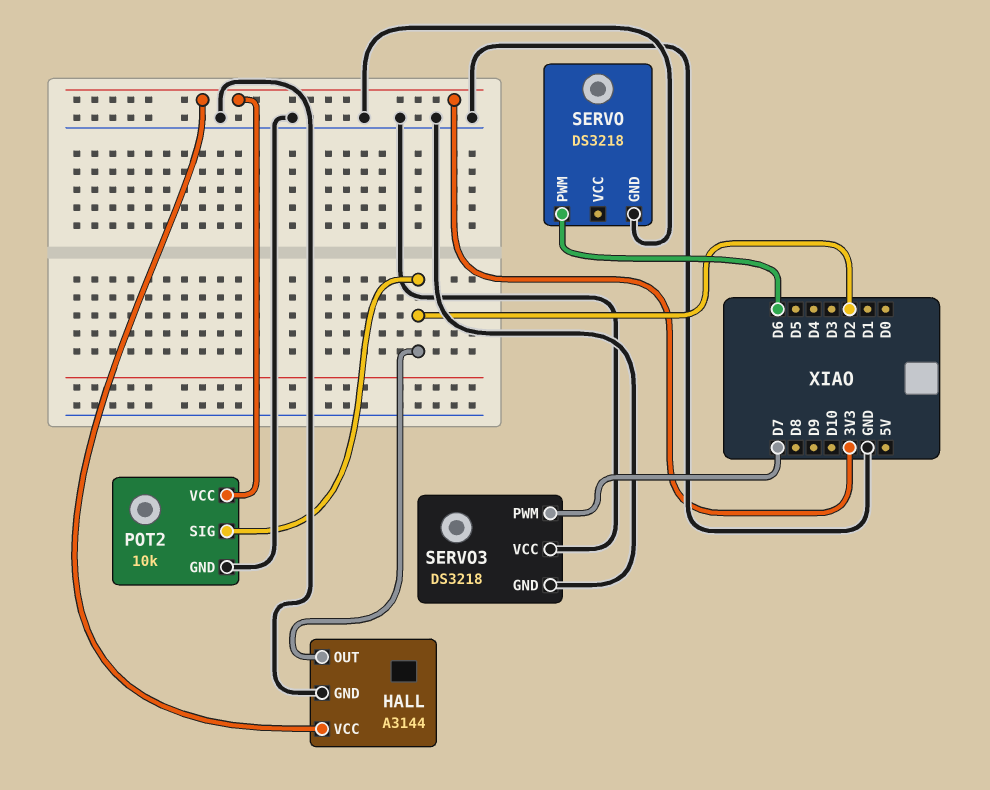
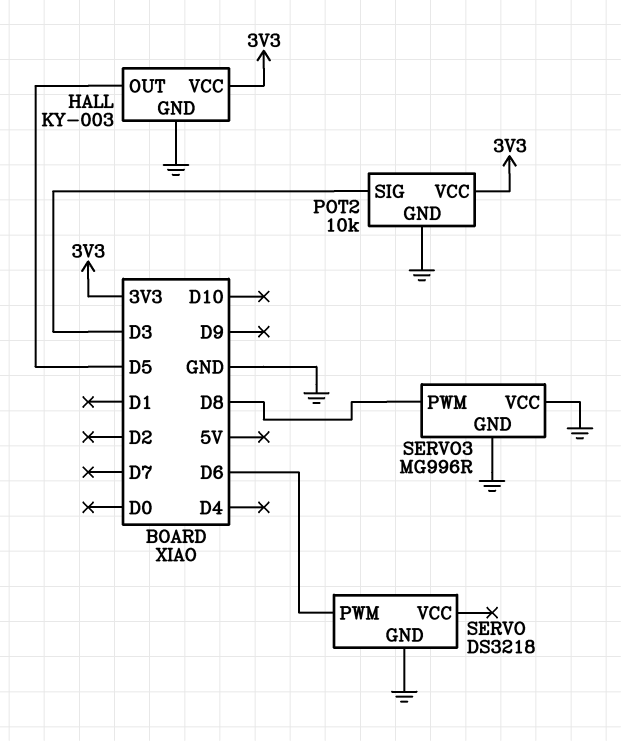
HALL: A3144 -> KY-003
HALL pin OUT: D2 -> D5
POT2 pin SIG: D2 -> D3
SERVO3: DS3218 -> MG996R
SERVO3 pin PWM: D7 -> D8

